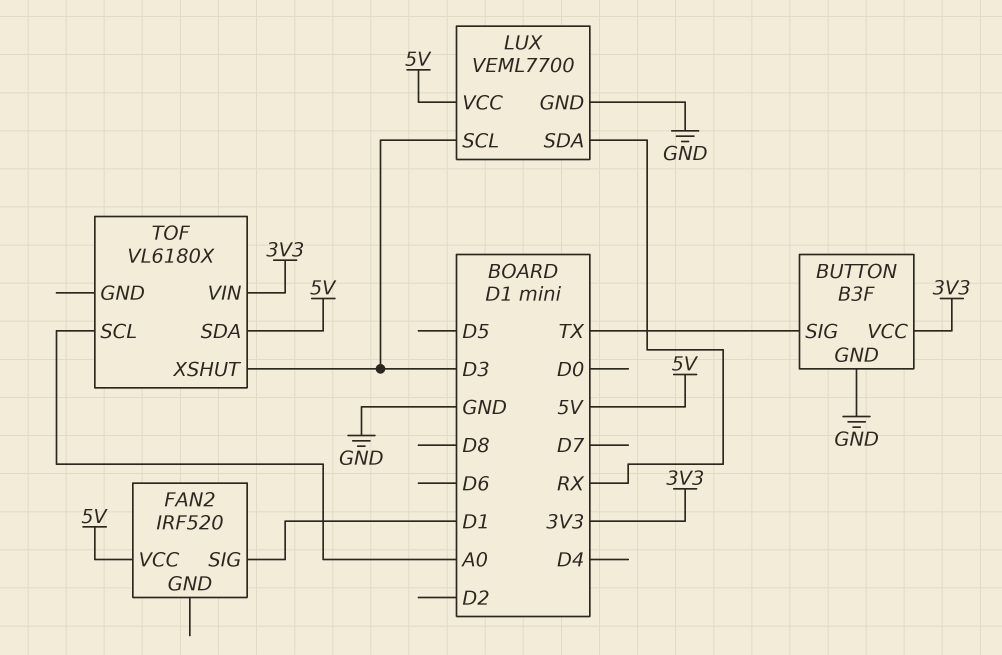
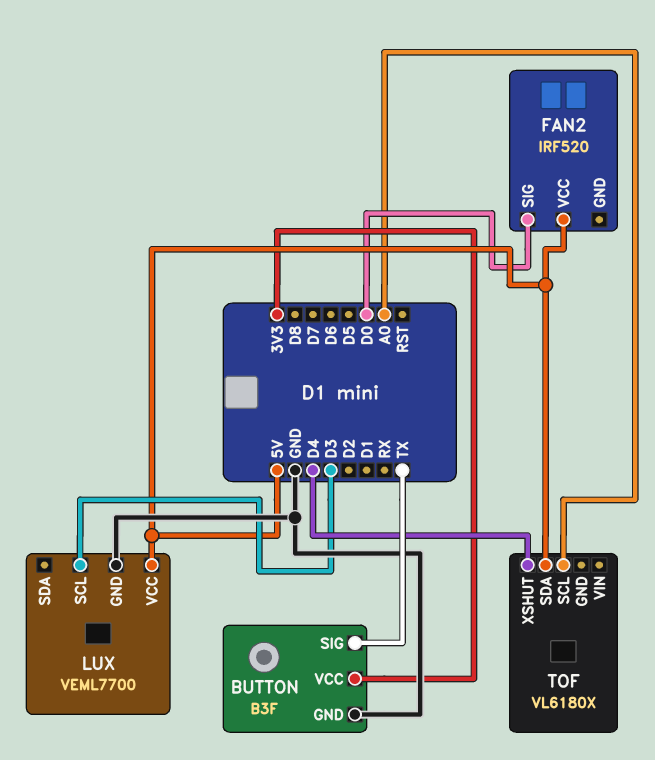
FAN2 pin SIG: D1 -> D0
LUX pin SDA: RX -> none
TOF pin VIN: 3V3 -> none
TOF pin XSHUT: D3 -> D4

